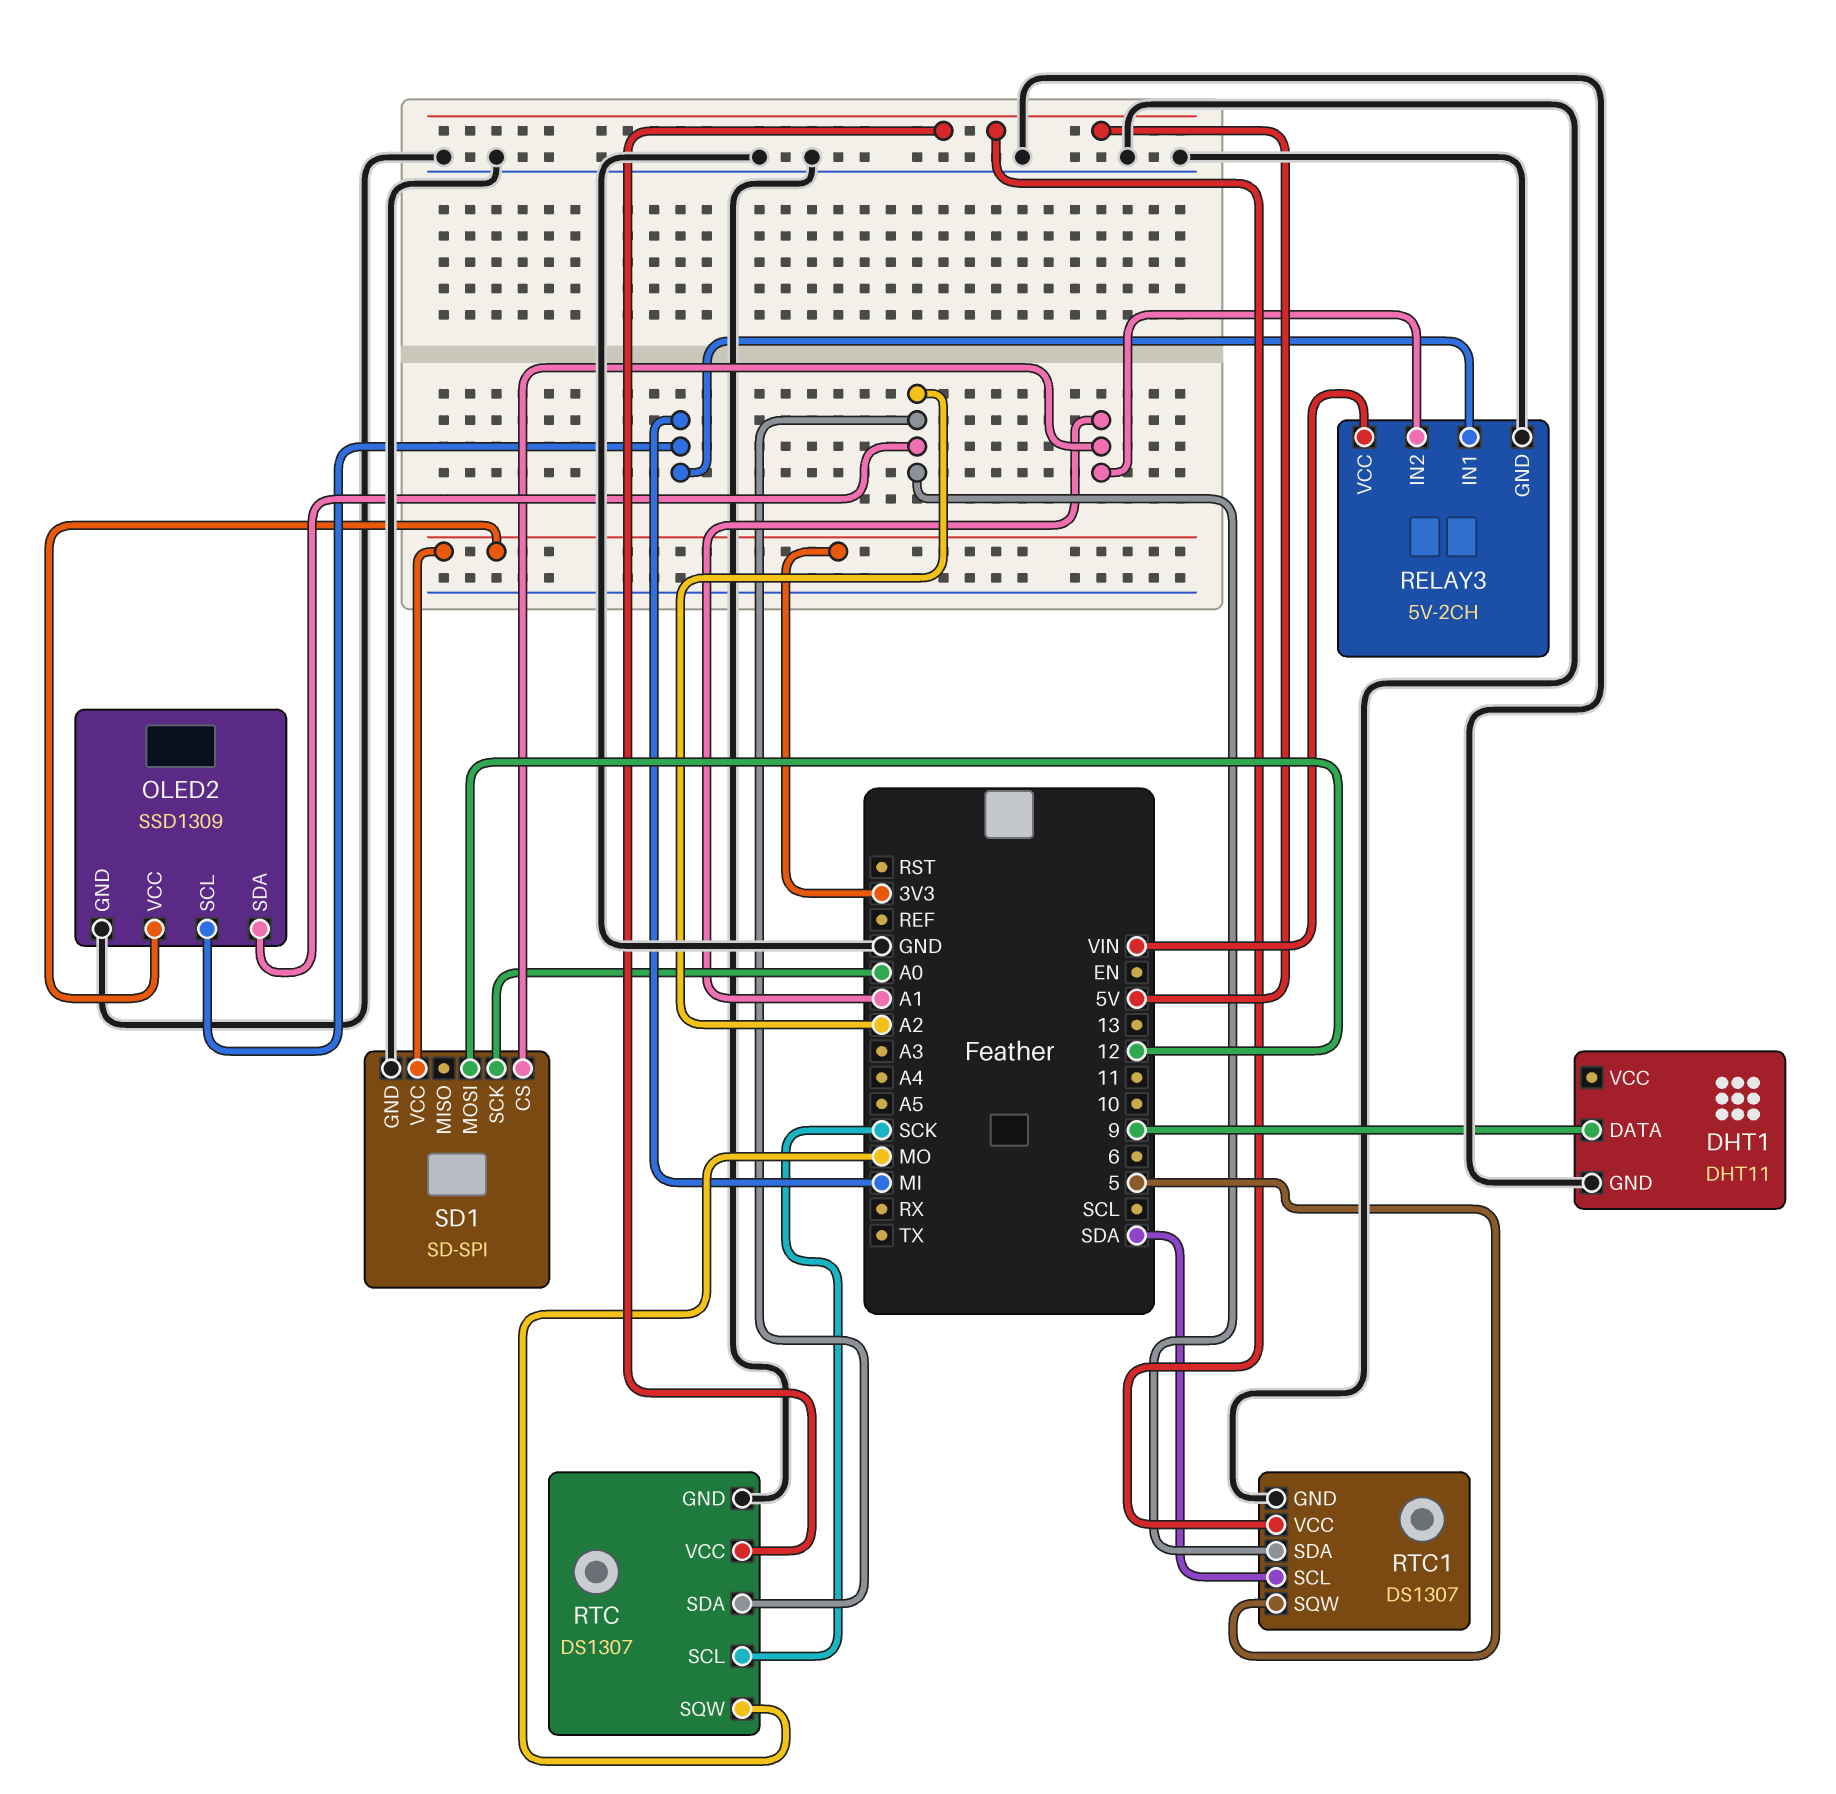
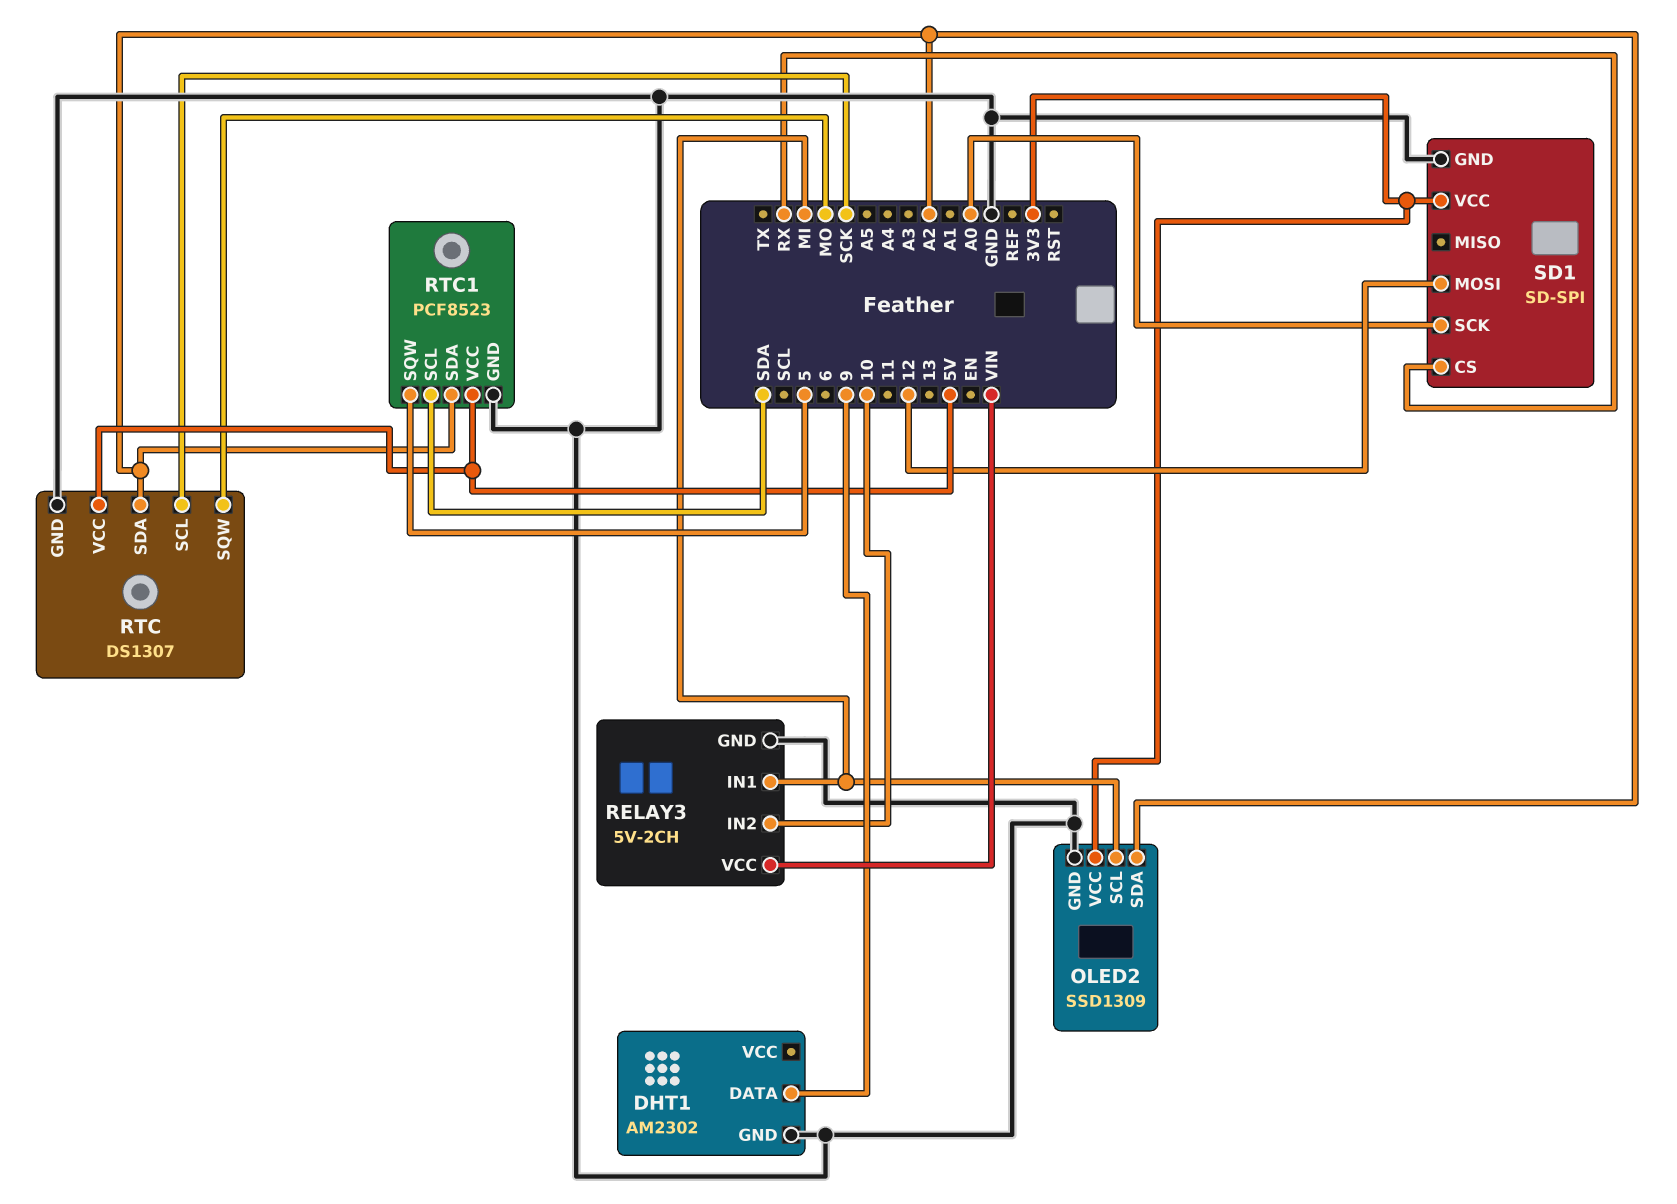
DHT1: DHT11 -> AM2302
RELAY3 pin IN2: A1 -> 10
RTC1: DS1307 -> PCF8523
SD1 pin CS: A1 -> RX

